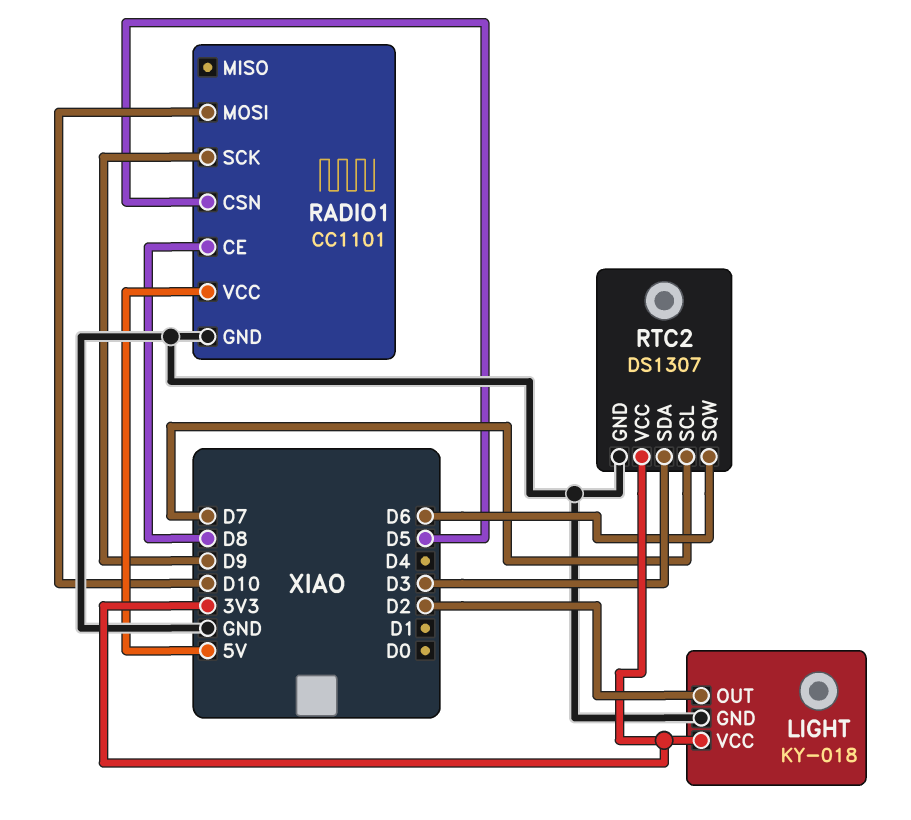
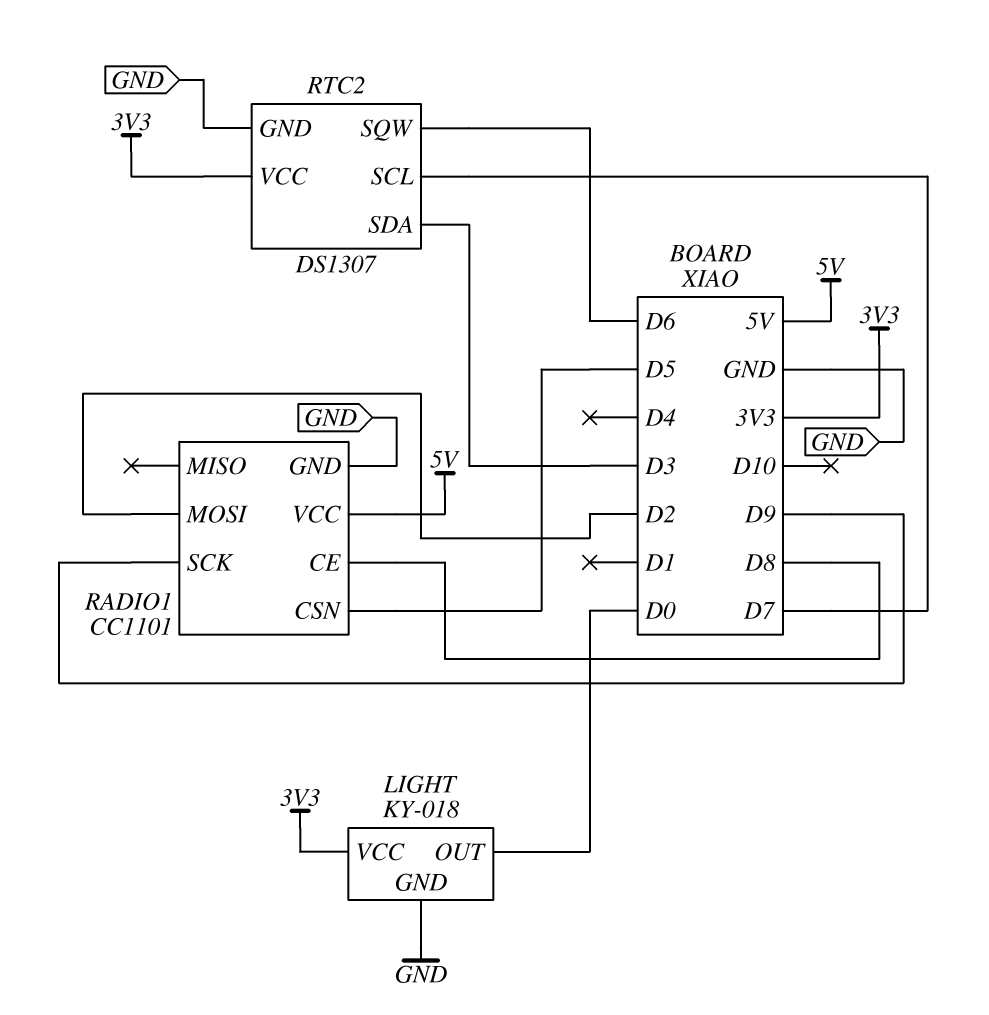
LIGHT pin OUT: D2 -> D0
RADIO1 pin MOSI: D10 -> D2

